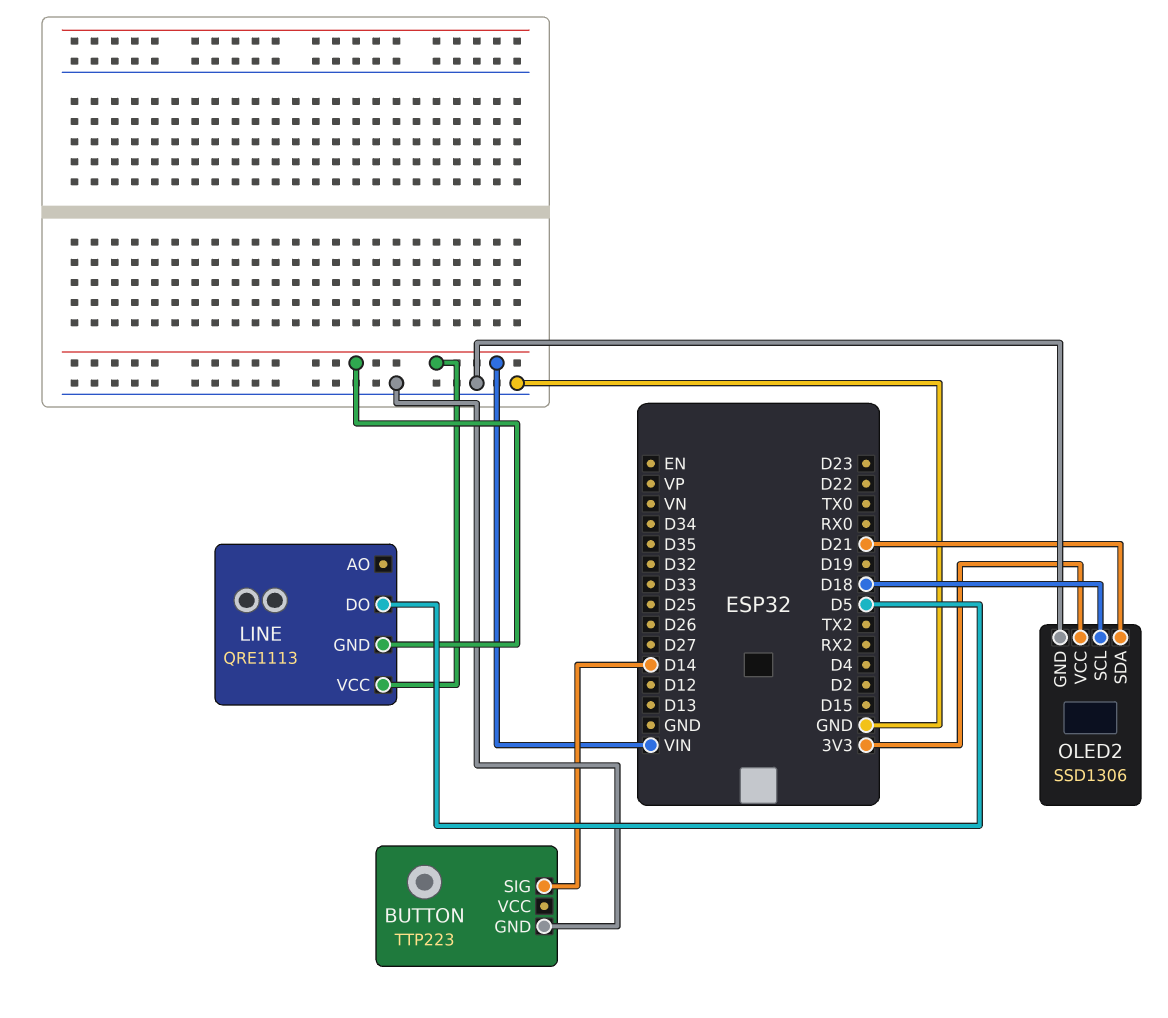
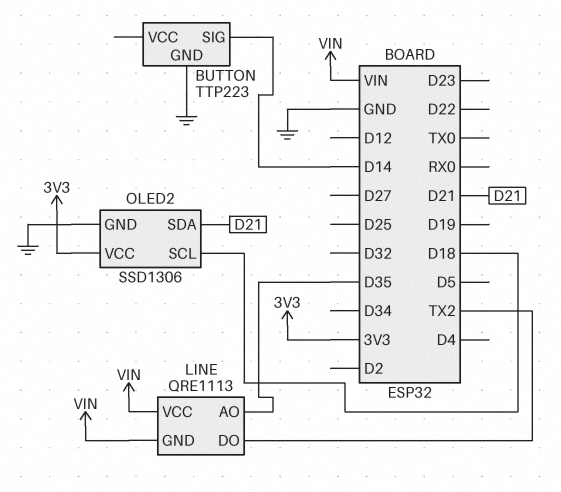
LINE pin AO: none -> D35
LINE pin DO: D5 -> TX2

